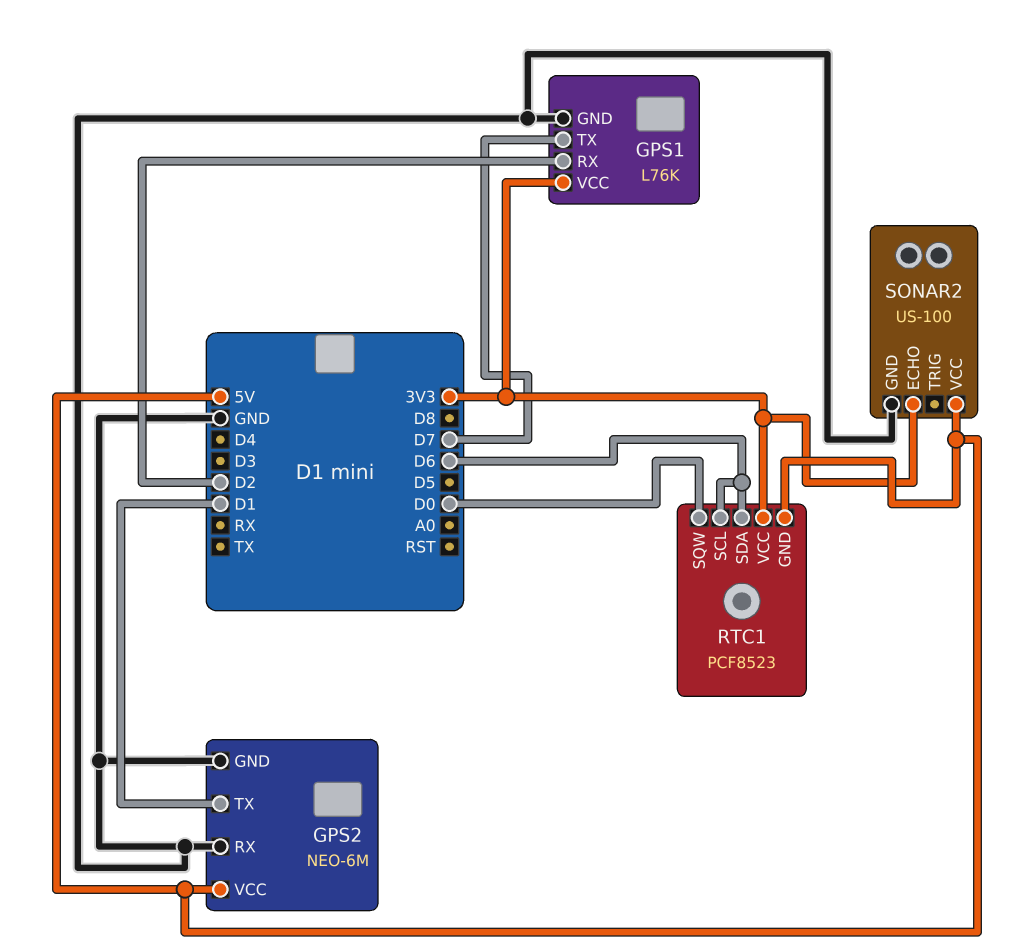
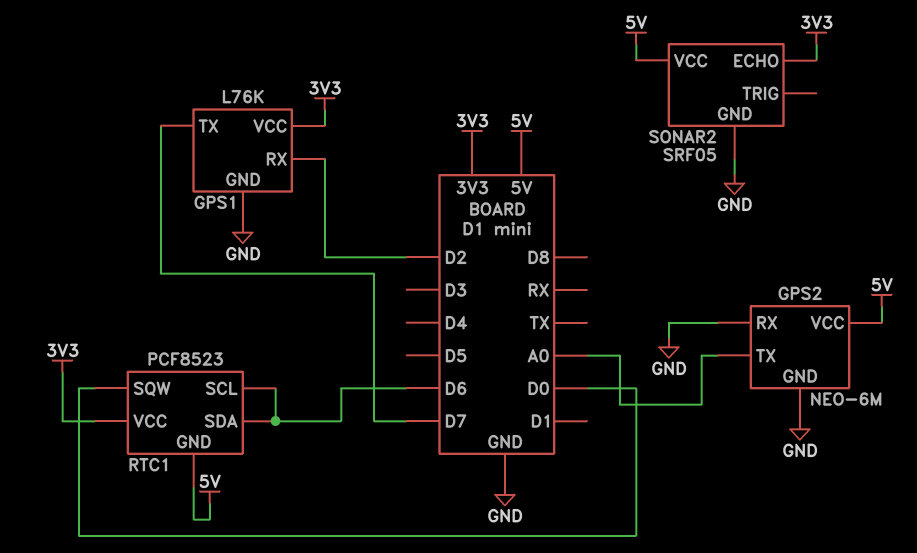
GPS2 pin TX: D1 -> A0
SONAR2: US-100 -> SRF05

